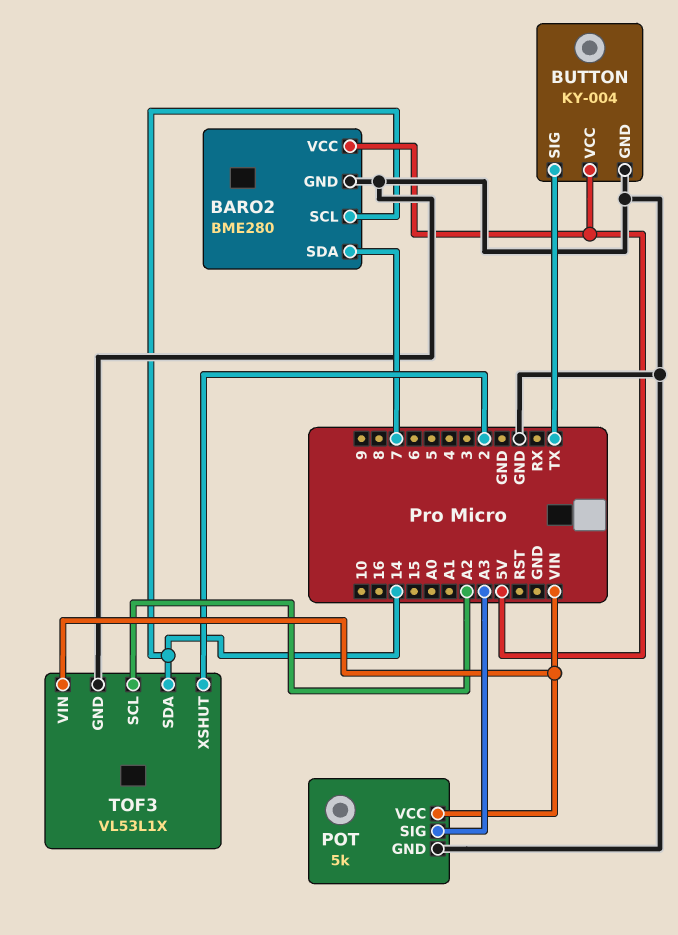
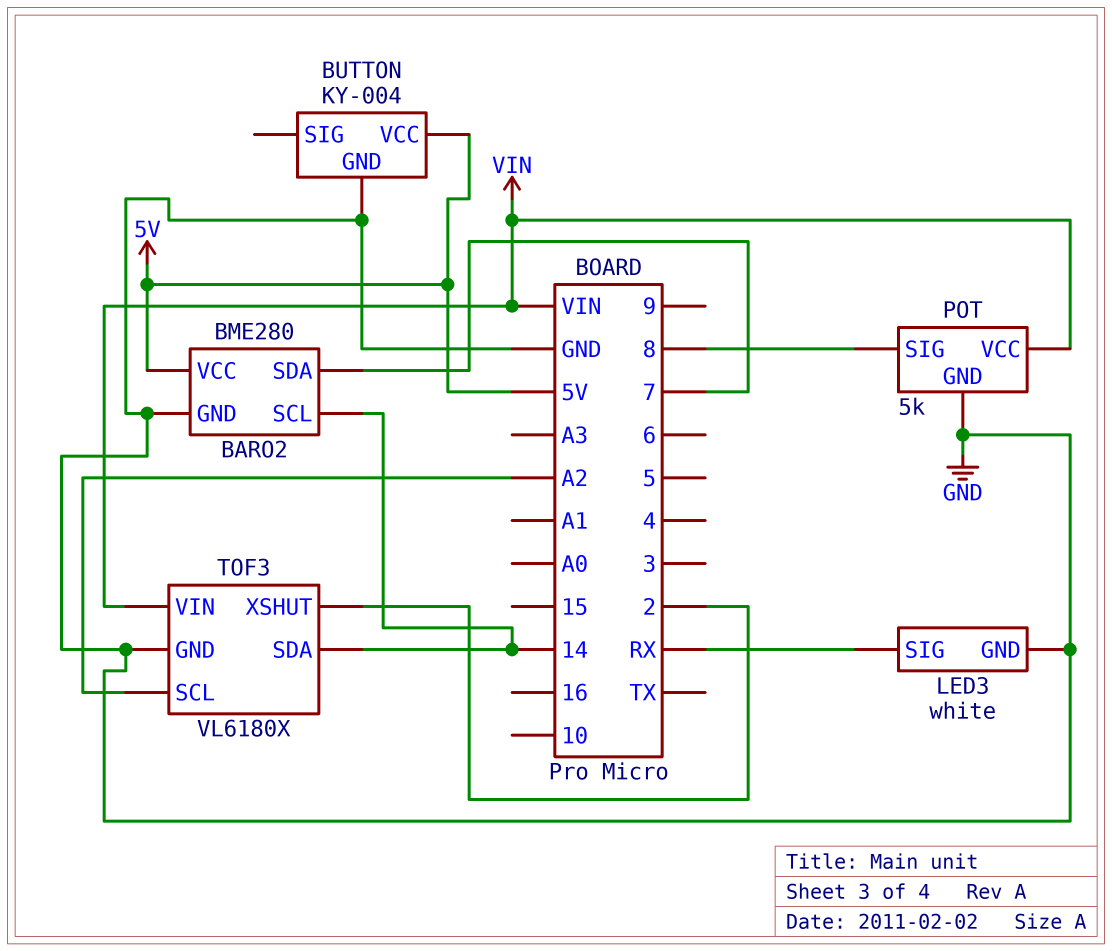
BUTTON pin SIG: TX -> none
LED3: none -> white
LED3 pin GND: none -> GND
LED3 pin SIG: none -> RX
POT pin SIG: A3 -> 8
TOF3: VL53L1X -> VL6180X

